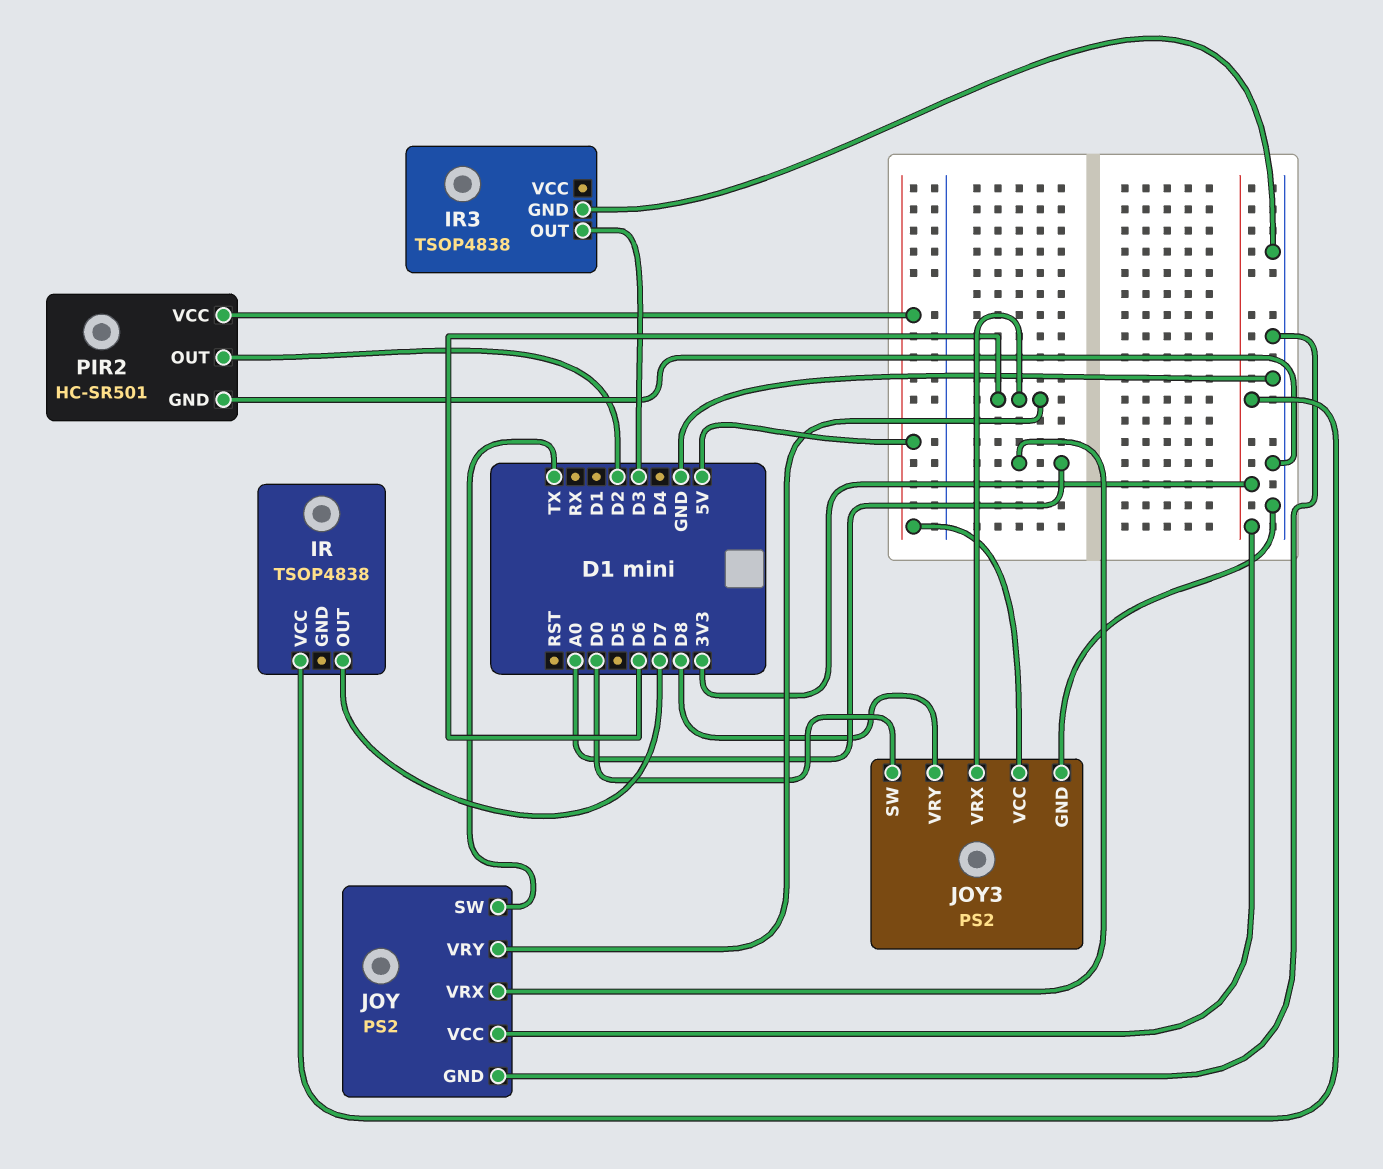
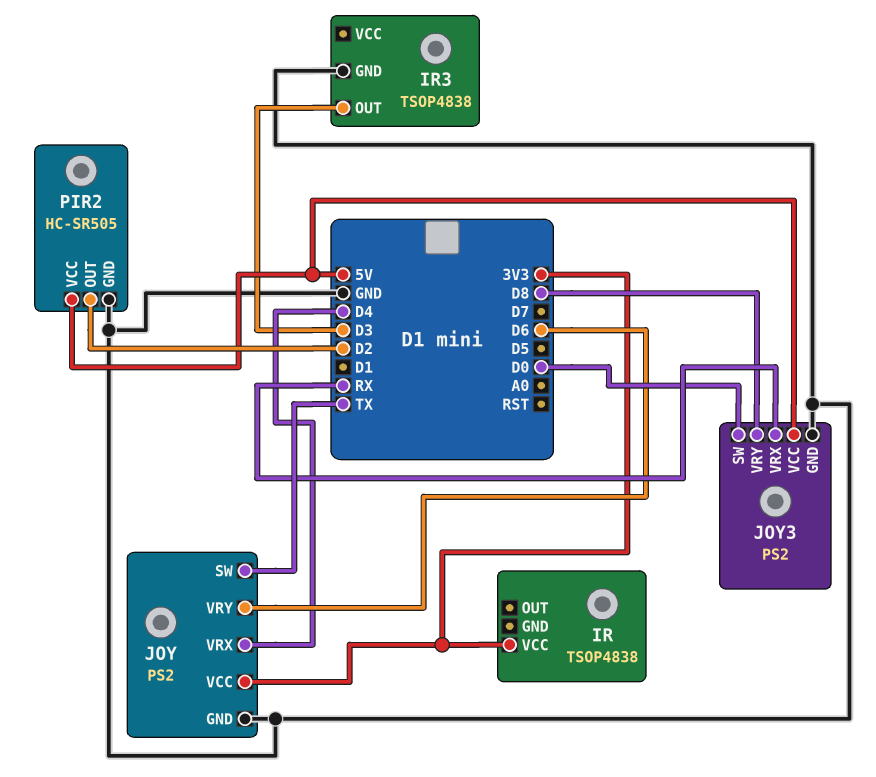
IR pin OUT: D7 -> none
JOY pin VRX: A0 -> D4
JOY3 pin VRX: D6 -> RX
PIR2: HC-SR501 -> HC-SR505

